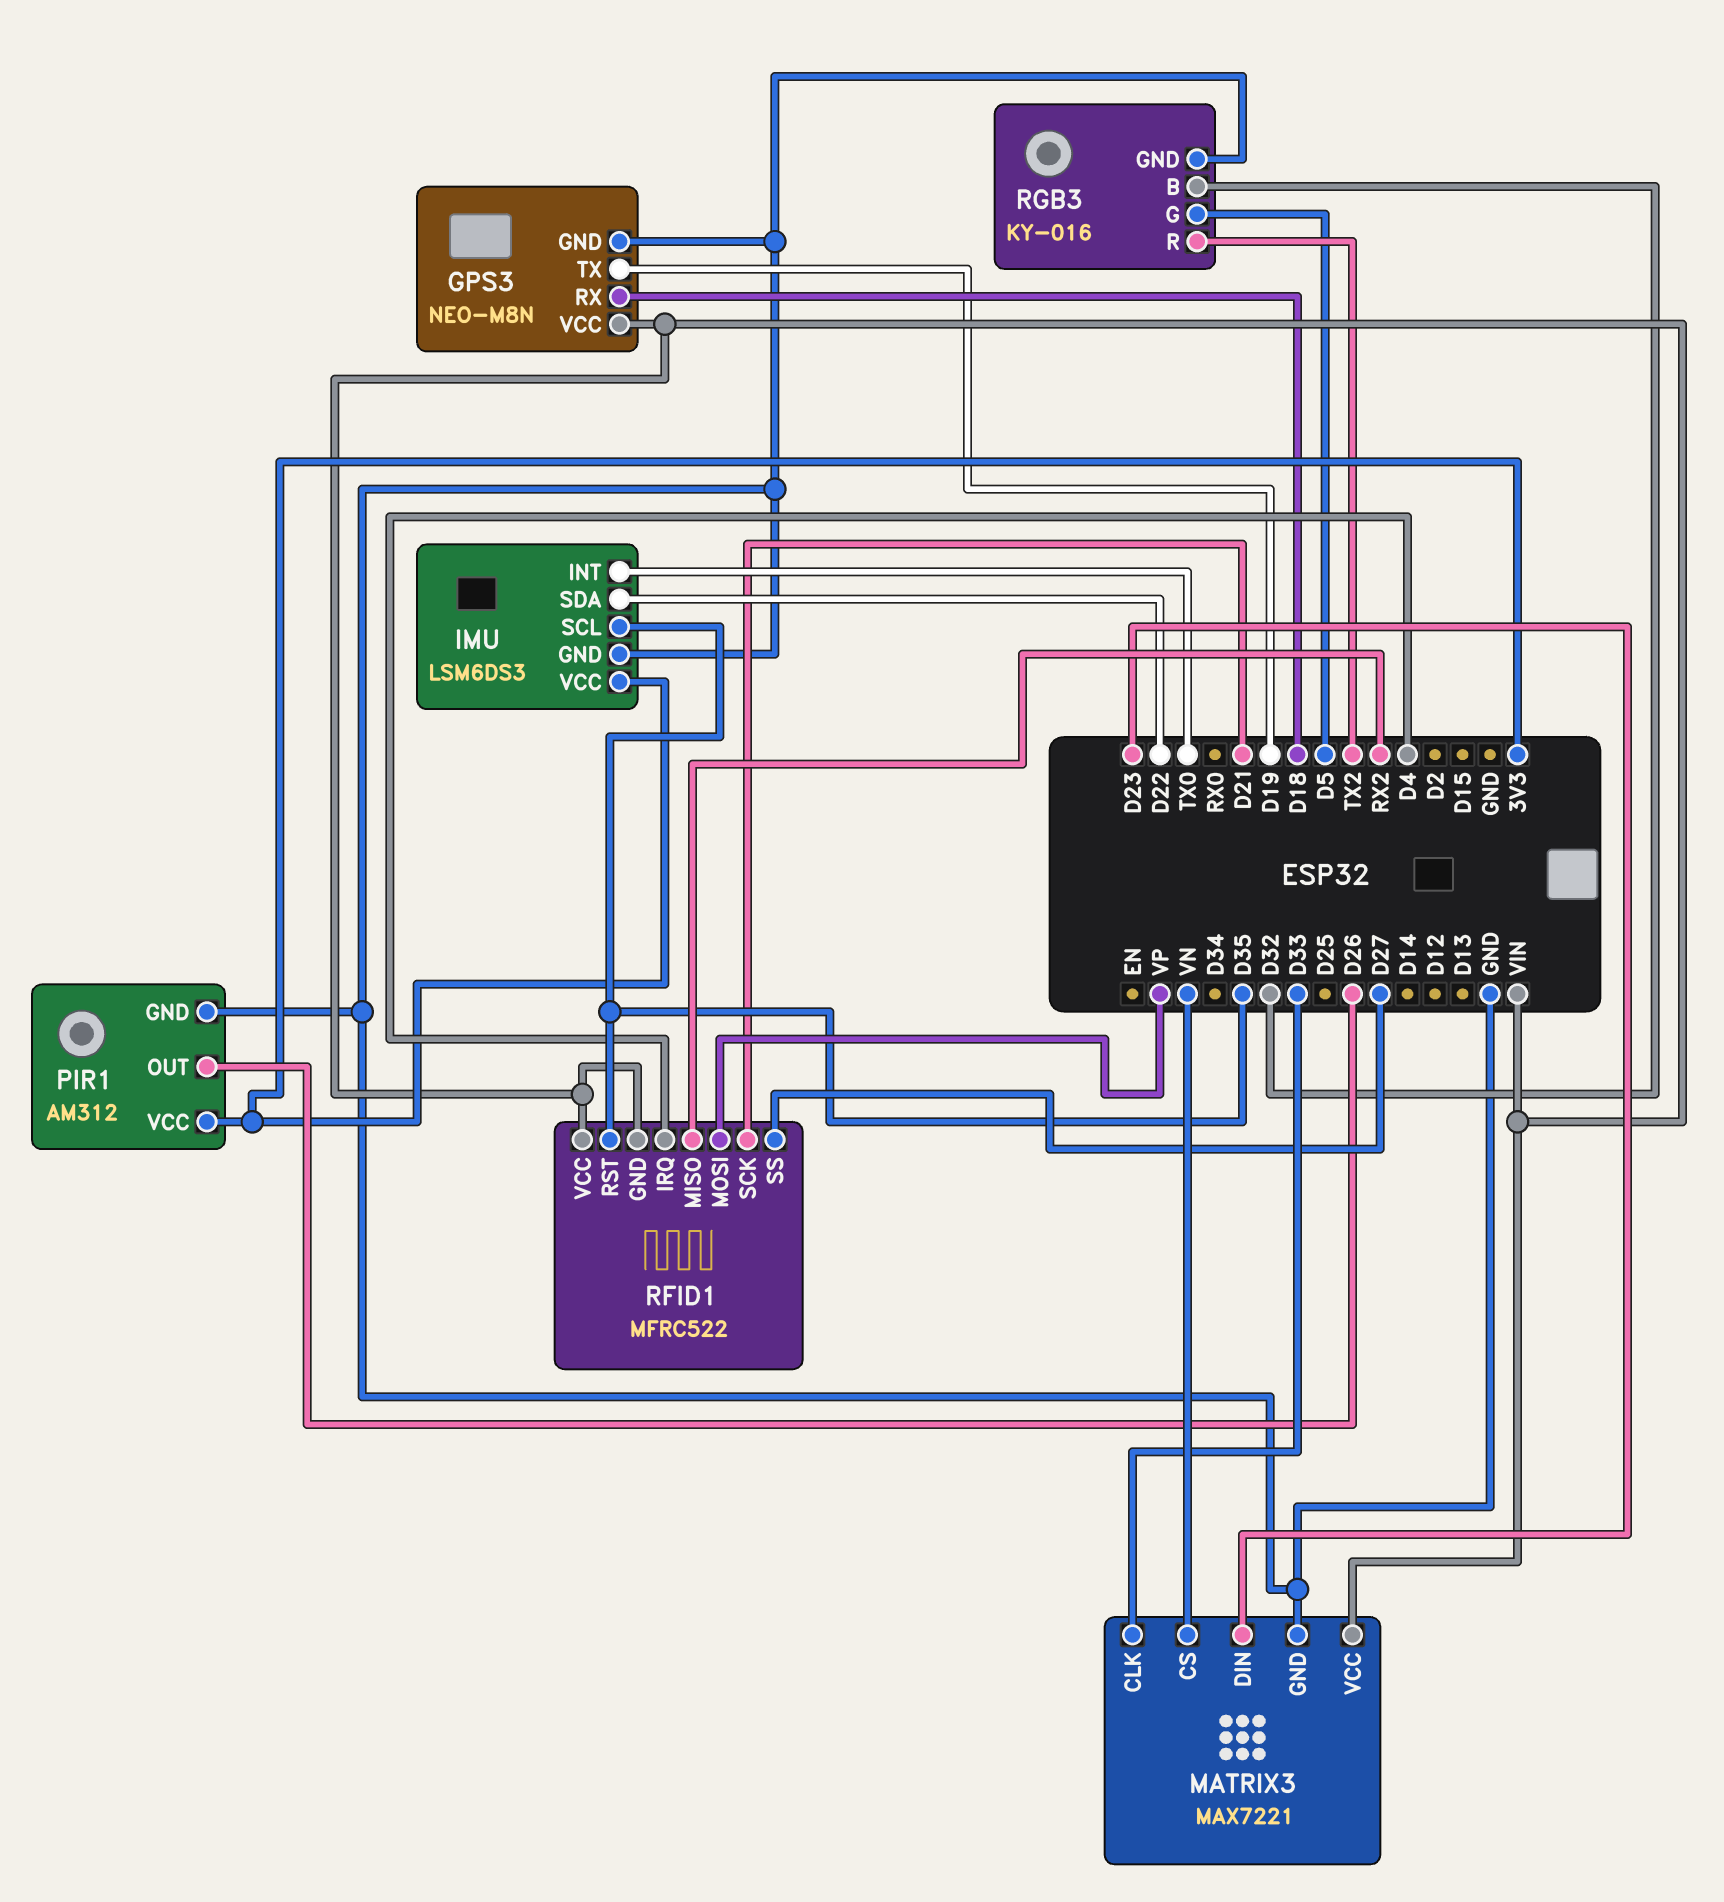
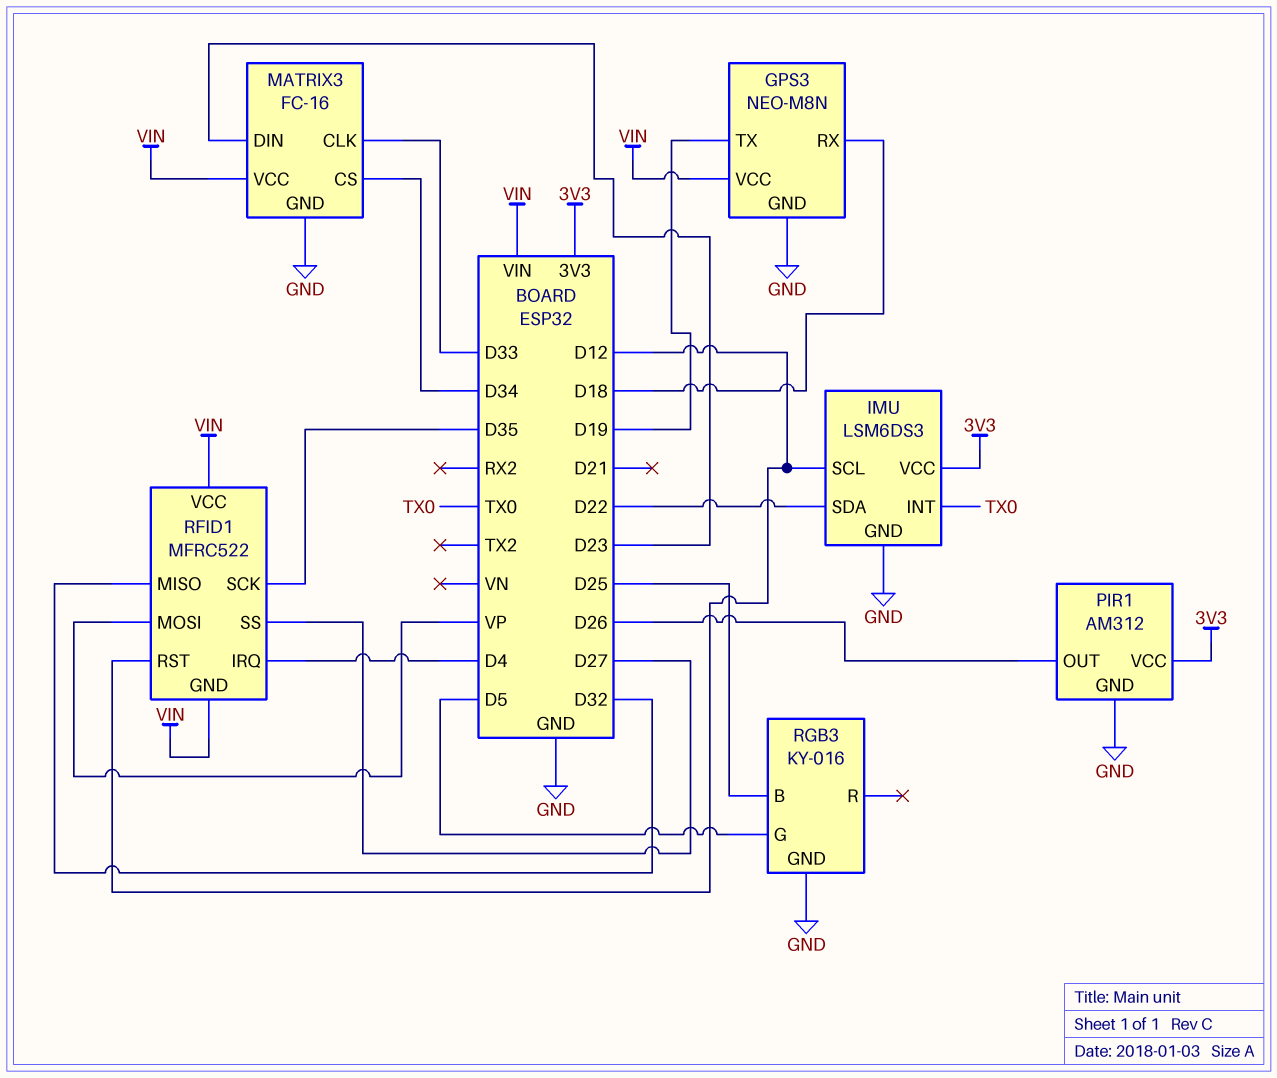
IMU pin SCL: D35 -> D12
MATRIX3: MAX7221 -> FC-16
MATRIX3 pin CS: VN -> D34
RFID1 pin MISO: RX2 -> D32
RFID1 pin RST: D35 -> D12
RFID1 pin SCK: D21 -> D35
RGB3 pin B: D32 -> D25
RGB3 pin R: TX2 -> none

